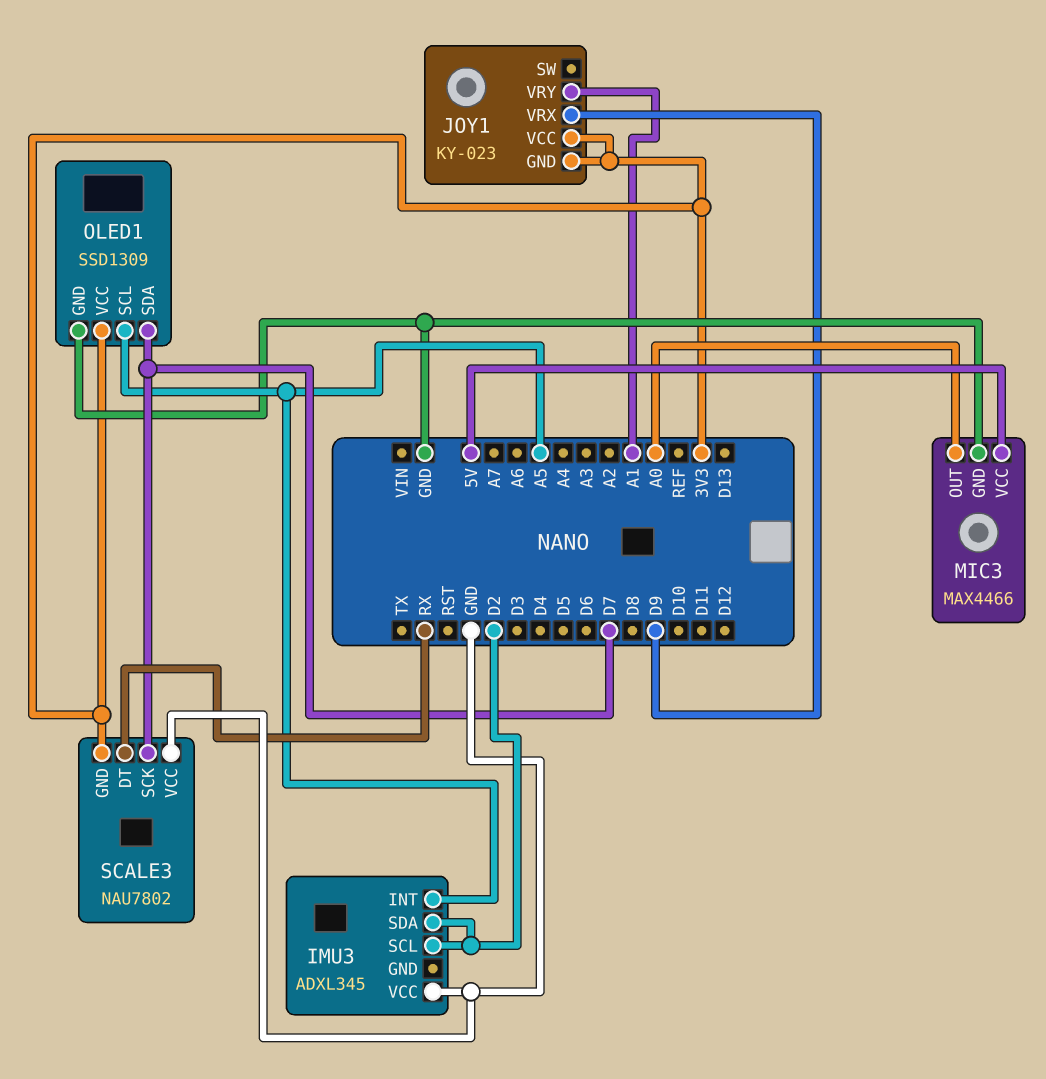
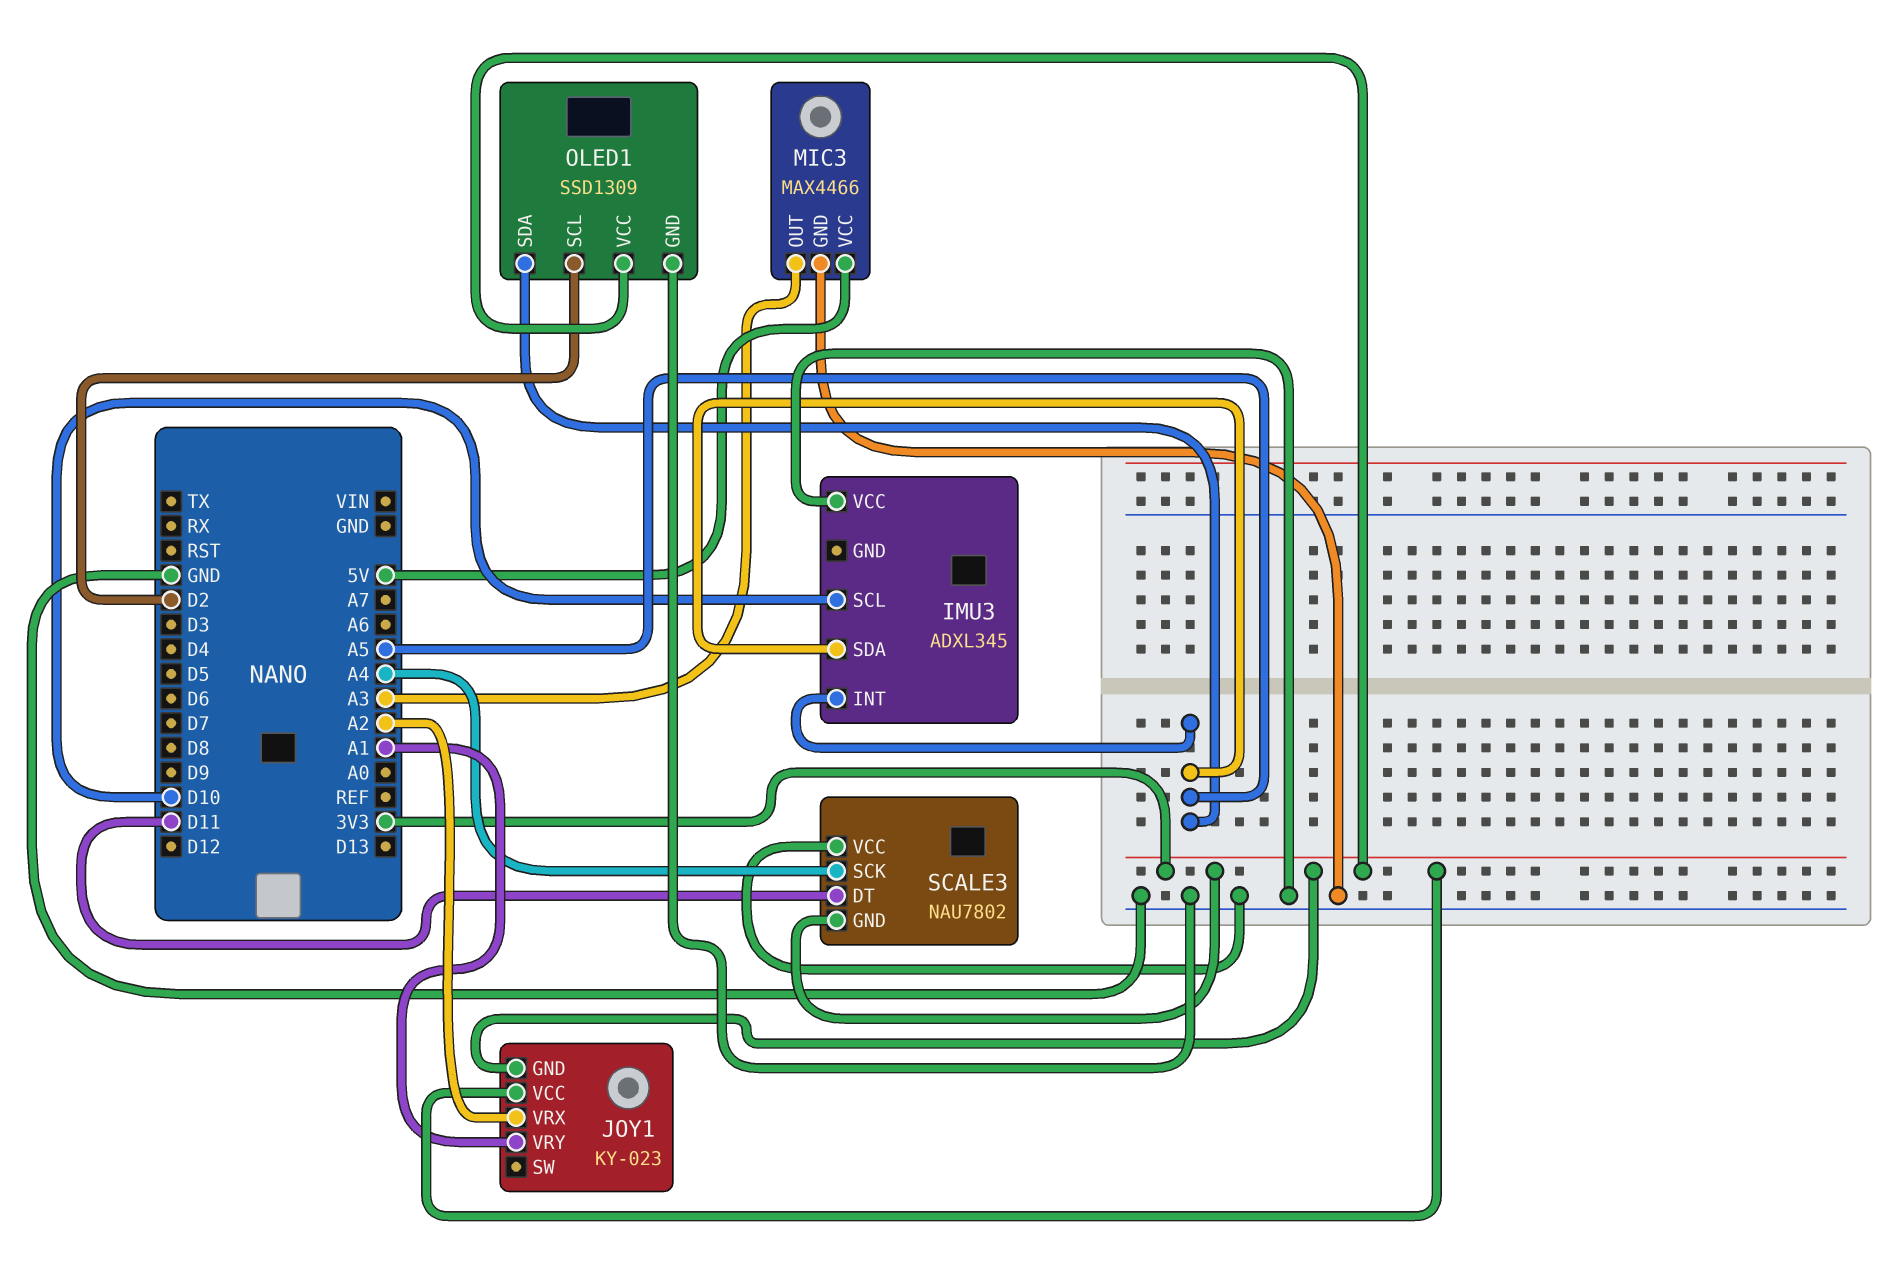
IMU3 pin SCL: D2 -> D10
IMU3 pin SDA: D2 -> A5
JOY1 pin VRX: D9 -> A2
MIC3 pin OUT: A0 -> A3
OLED1 pin SCL: A5 -> D2
OLED1 pin SDA: D7 -> A5
SCALE3 pin DT: RX -> D11
SCALE3 pin SCK: D7 -> A4

